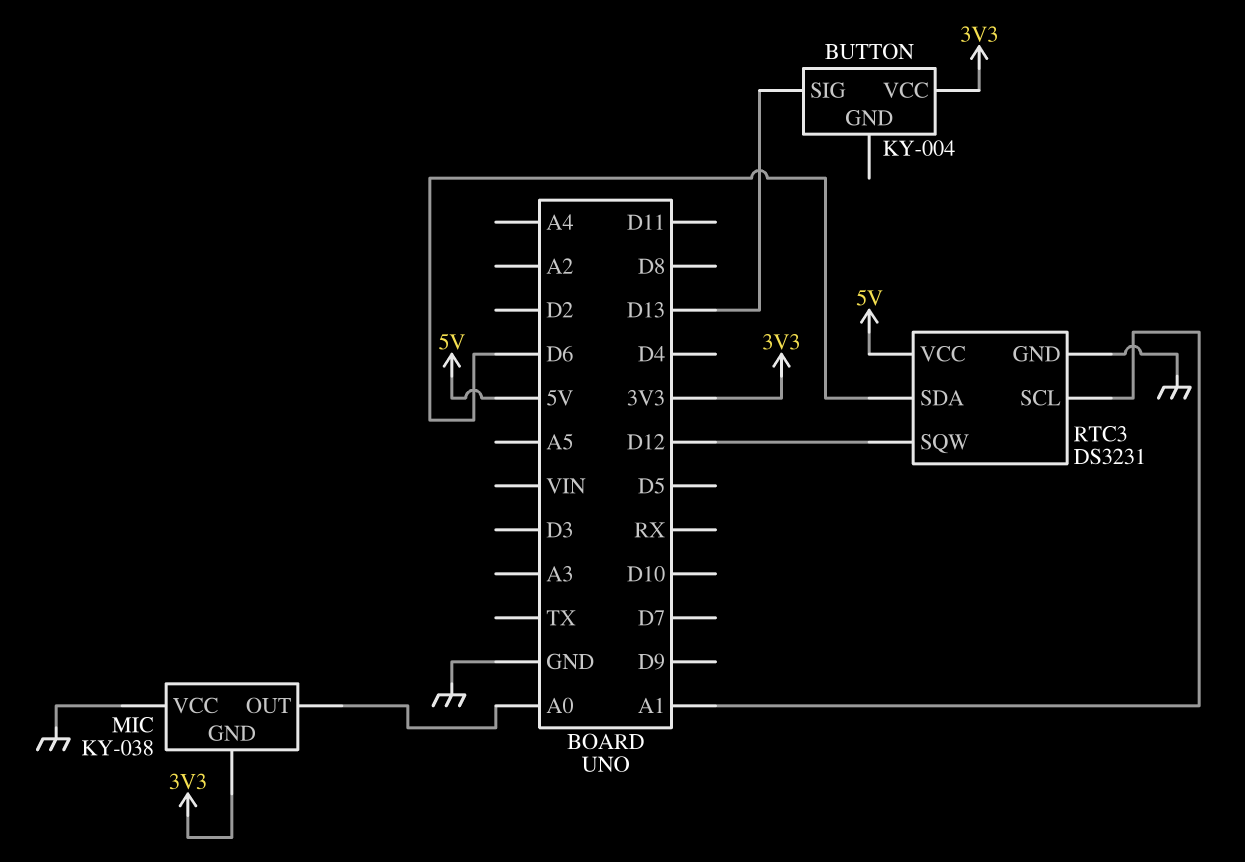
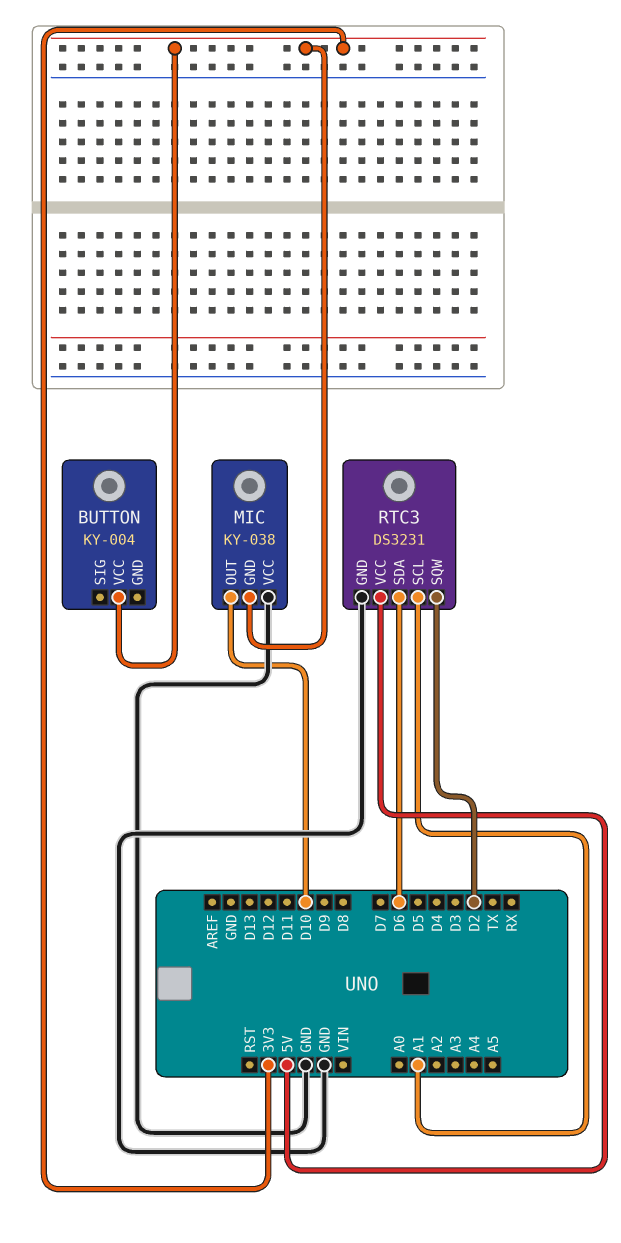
BUTTON pin SIG: D13 -> none
MIC pin OUT: A0 -> D10
RTC3 pin SQW: D12 -> D2

